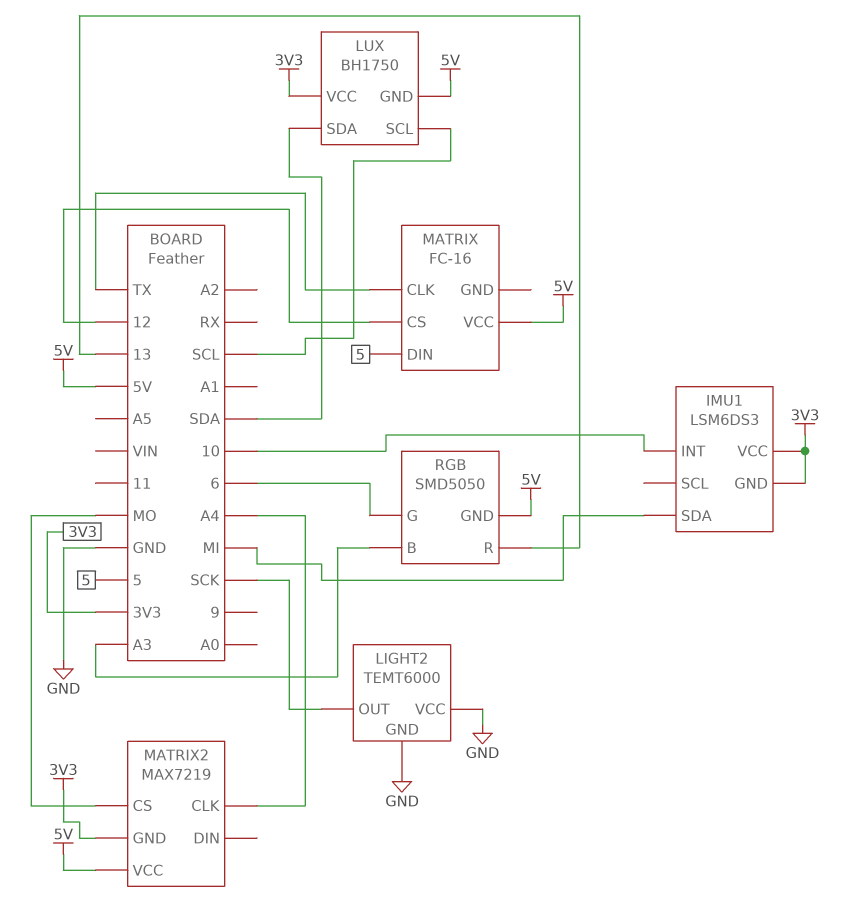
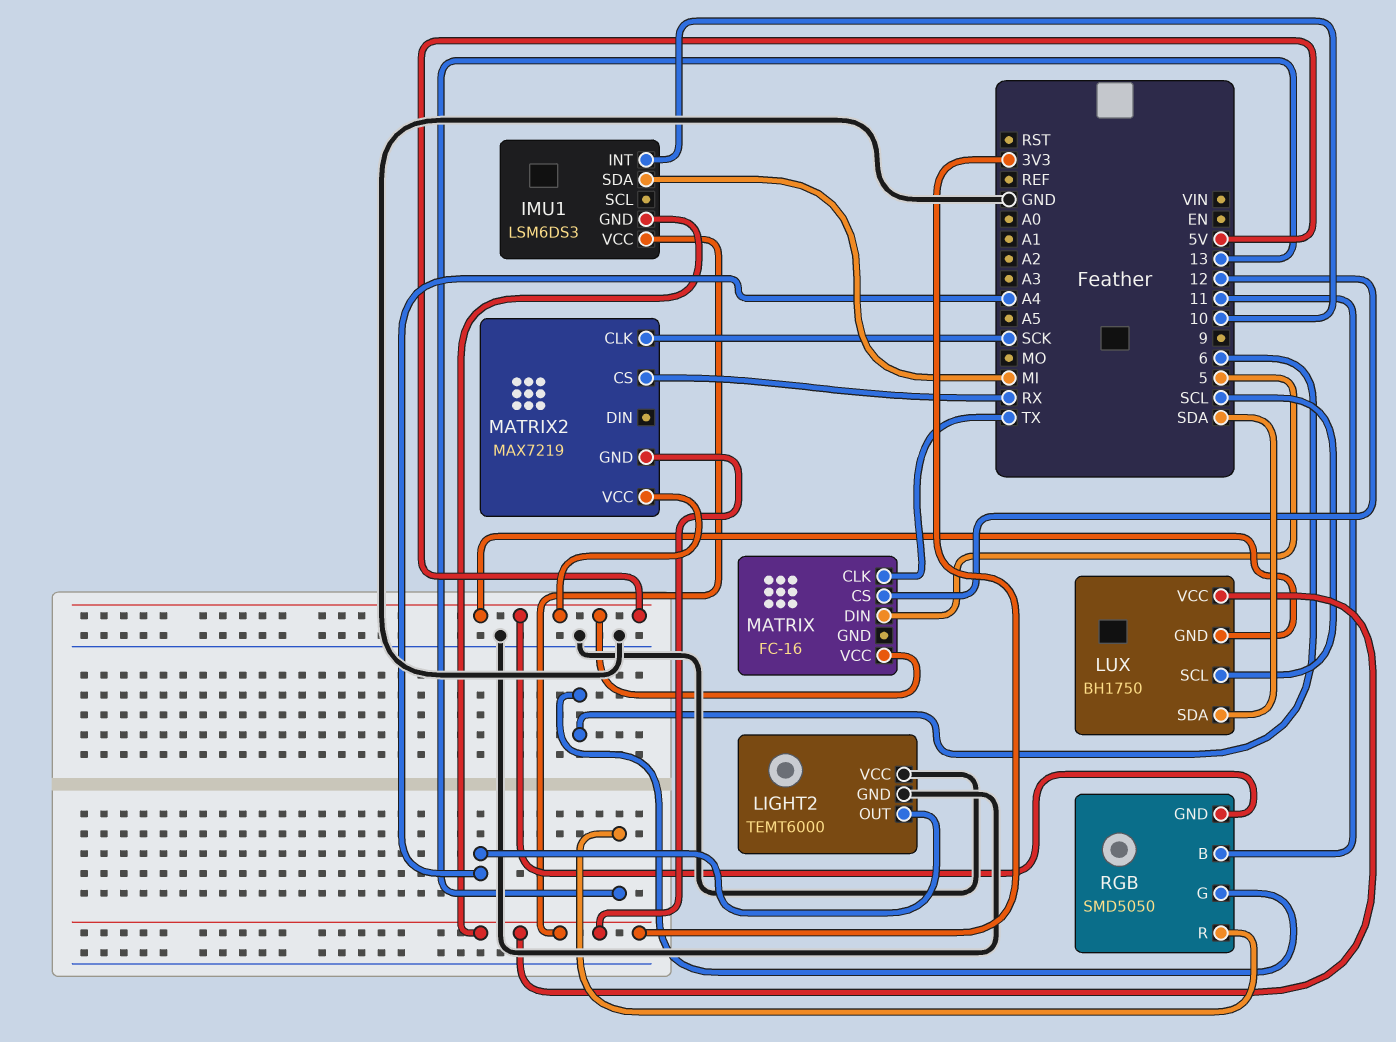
LIGHT2 pin OUT: SCK -> A4
MATRIX2 pin CLK: A4 -> SCK
MATRIX2 pin CS: MO -> RX
RGB pin B: A3 -> 11

